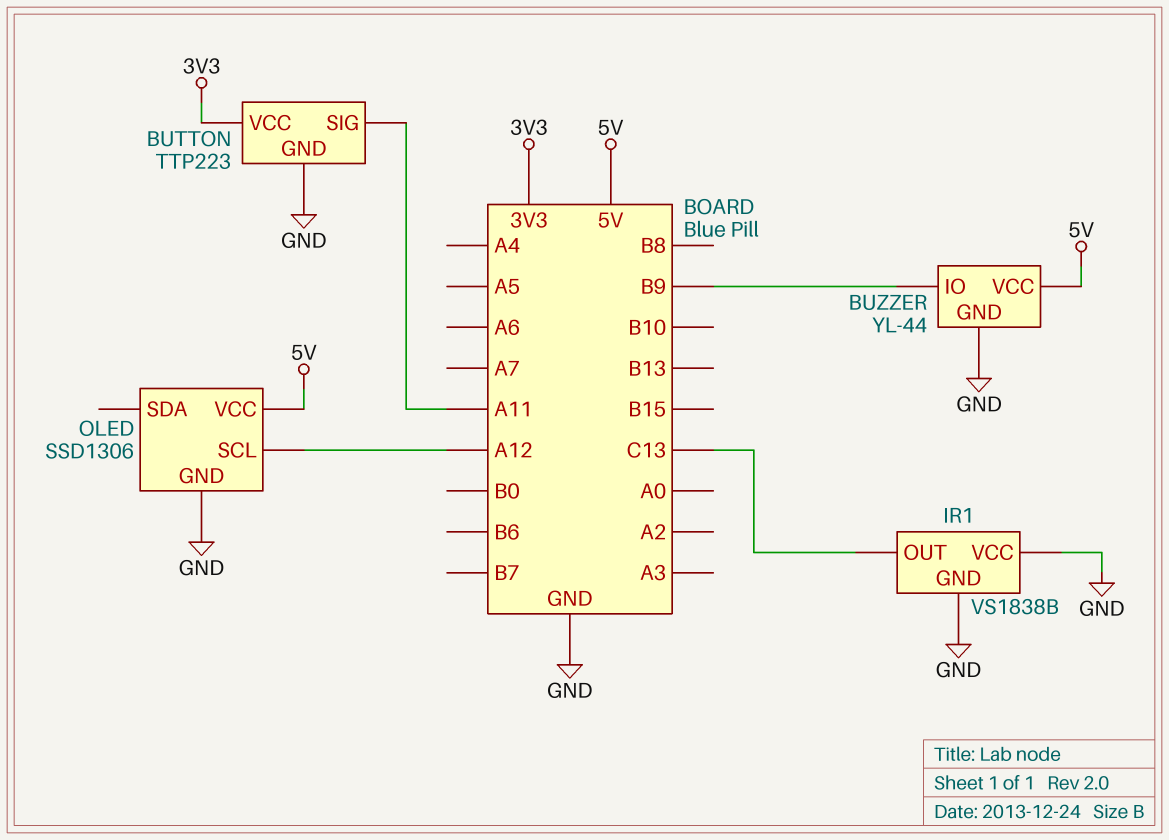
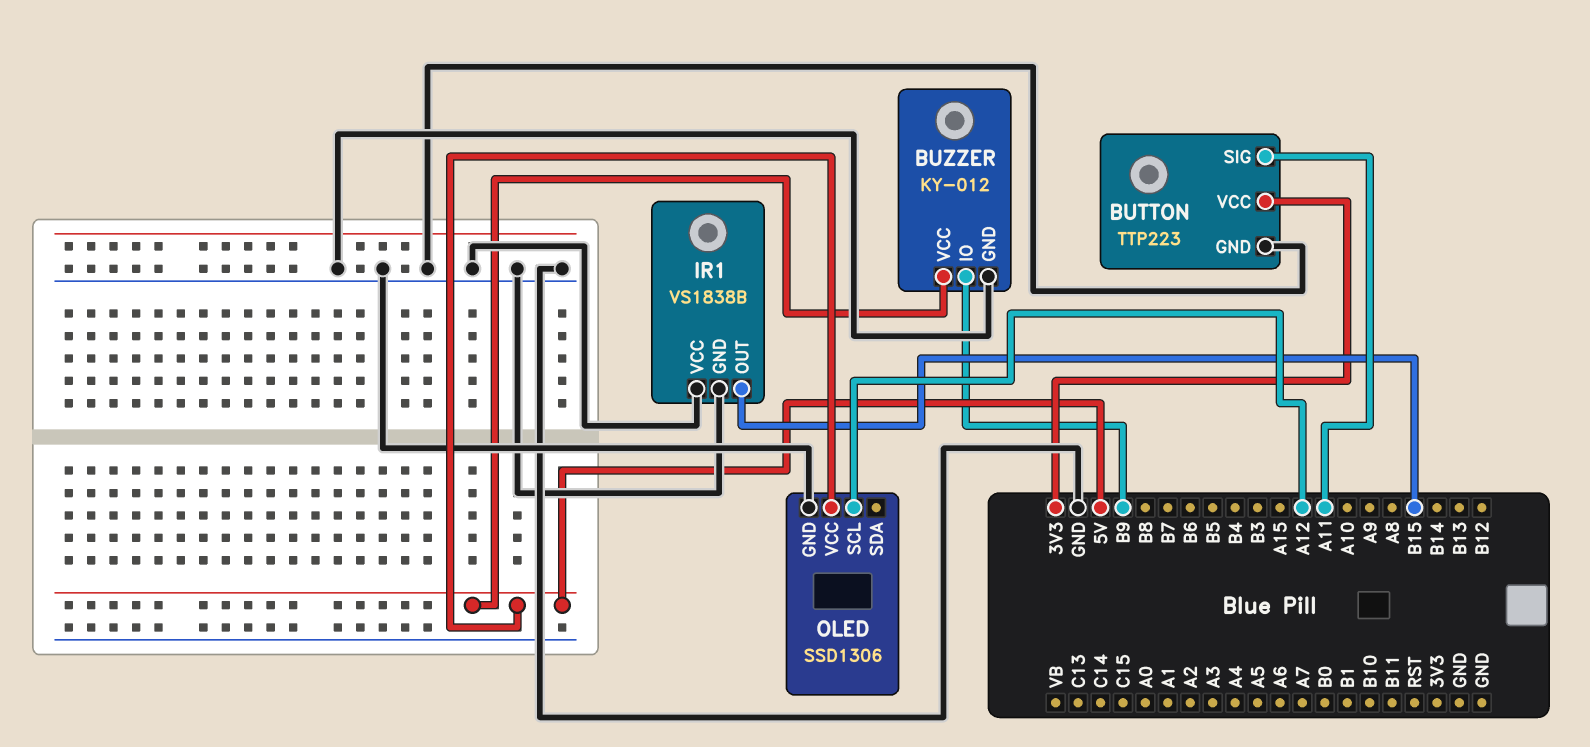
BUZZER: YL-44 -> KY-012
IR1 pin OUT: C13 -> B15

